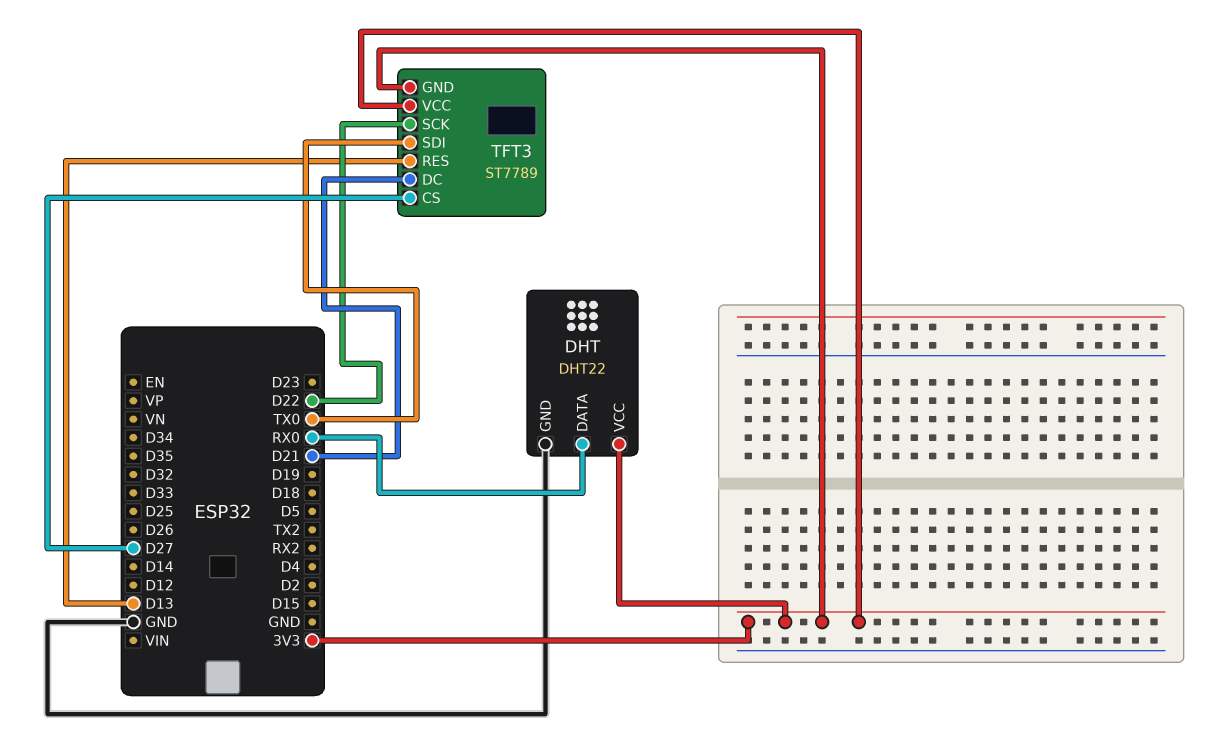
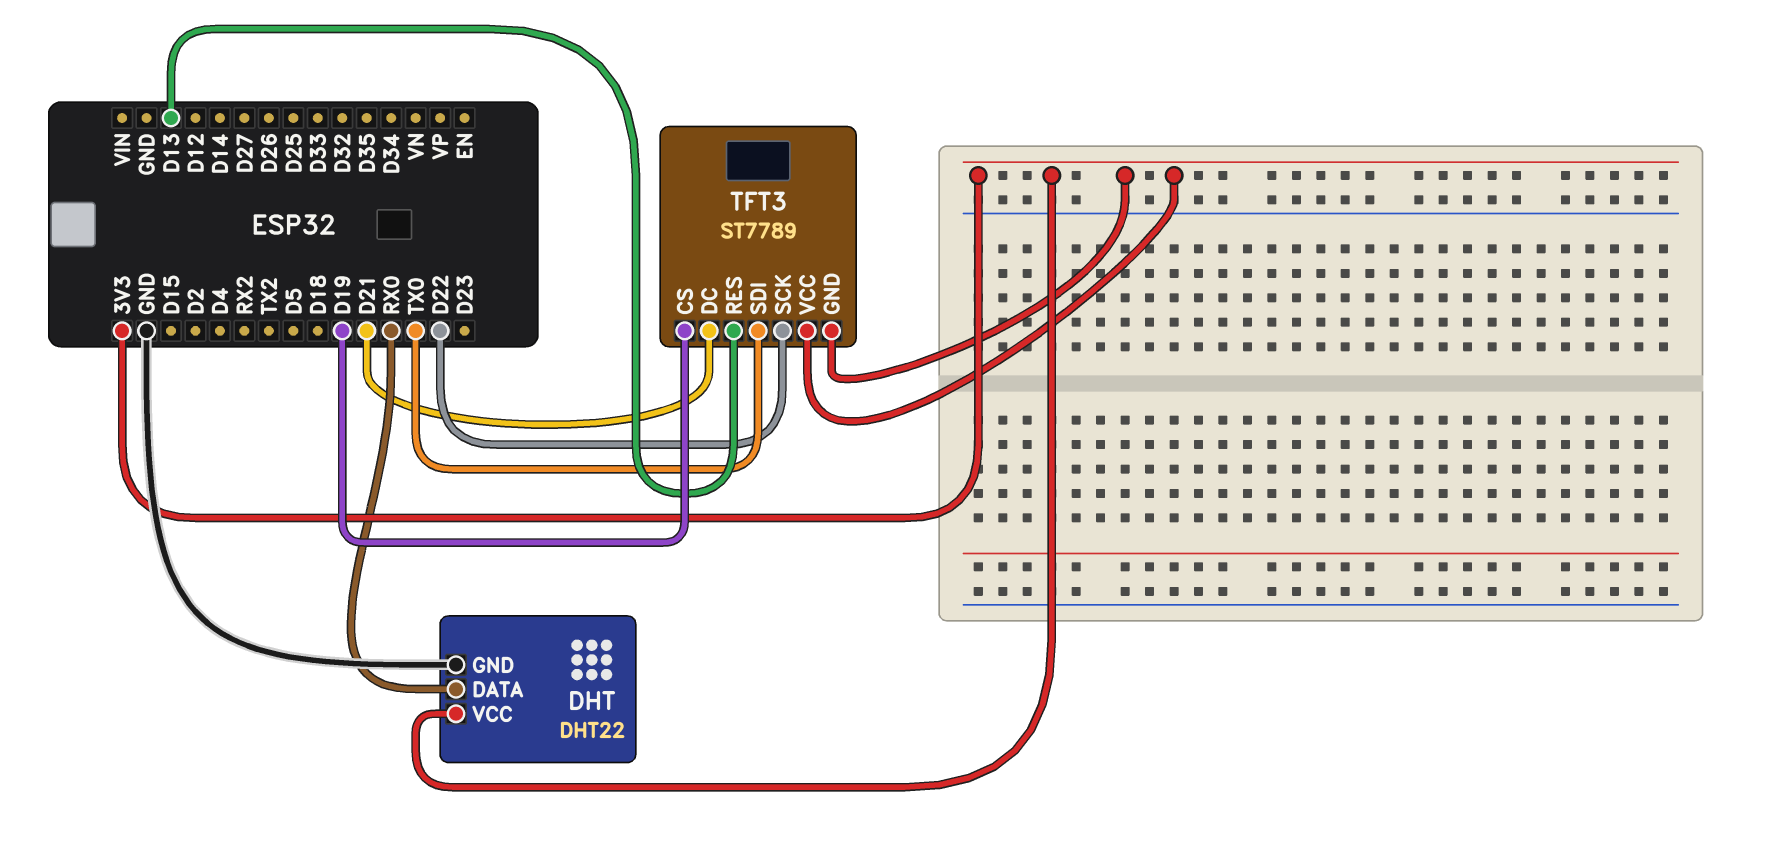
TFT3 pin CS: D27 -> D19

